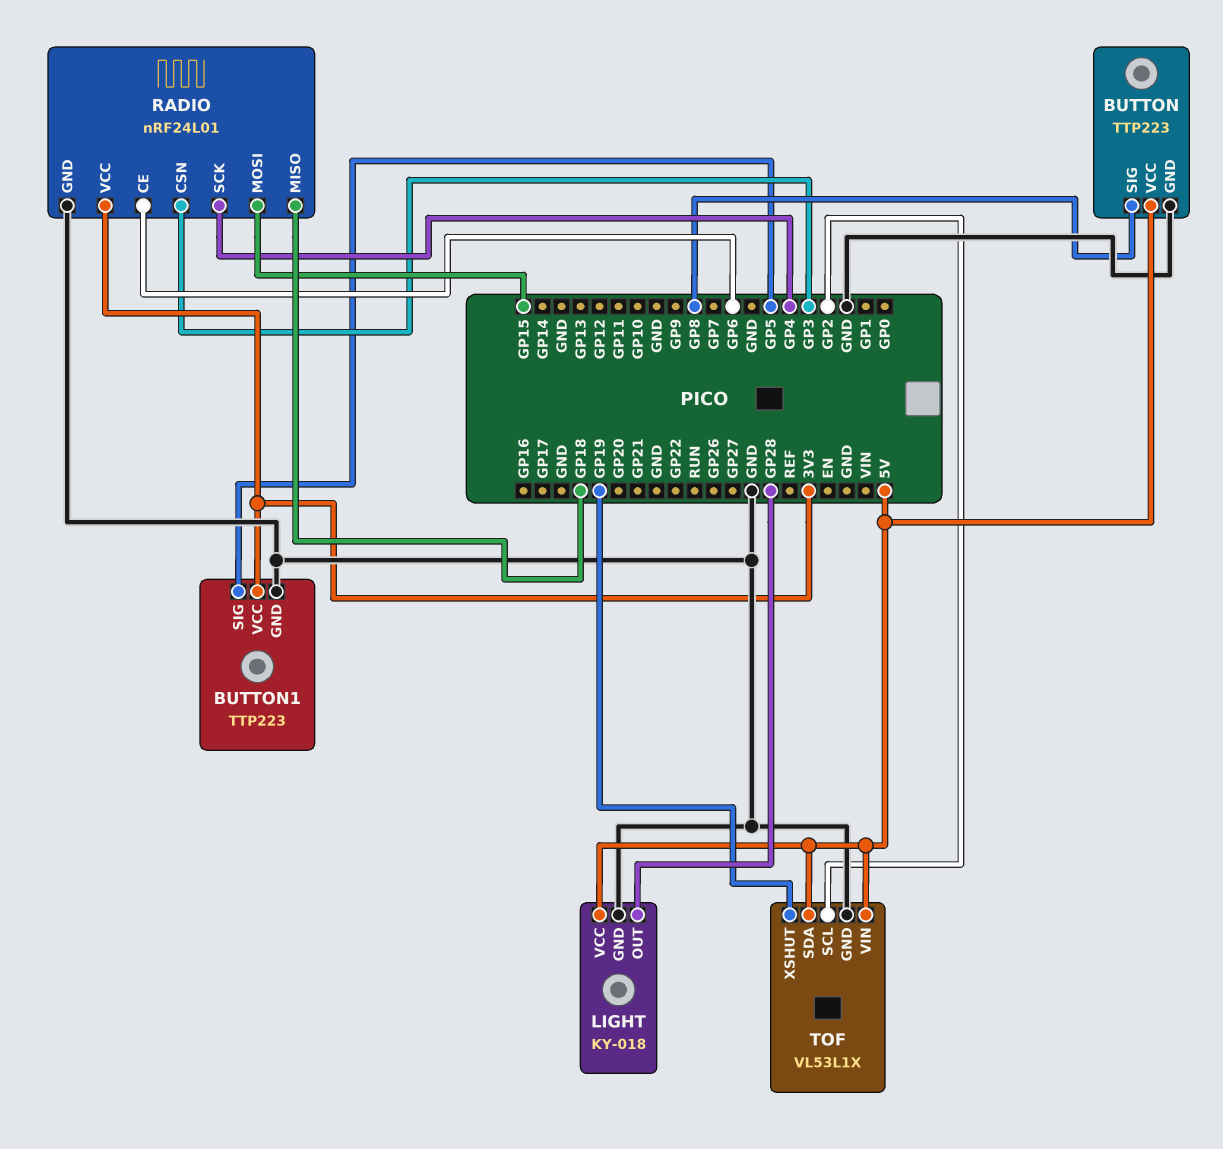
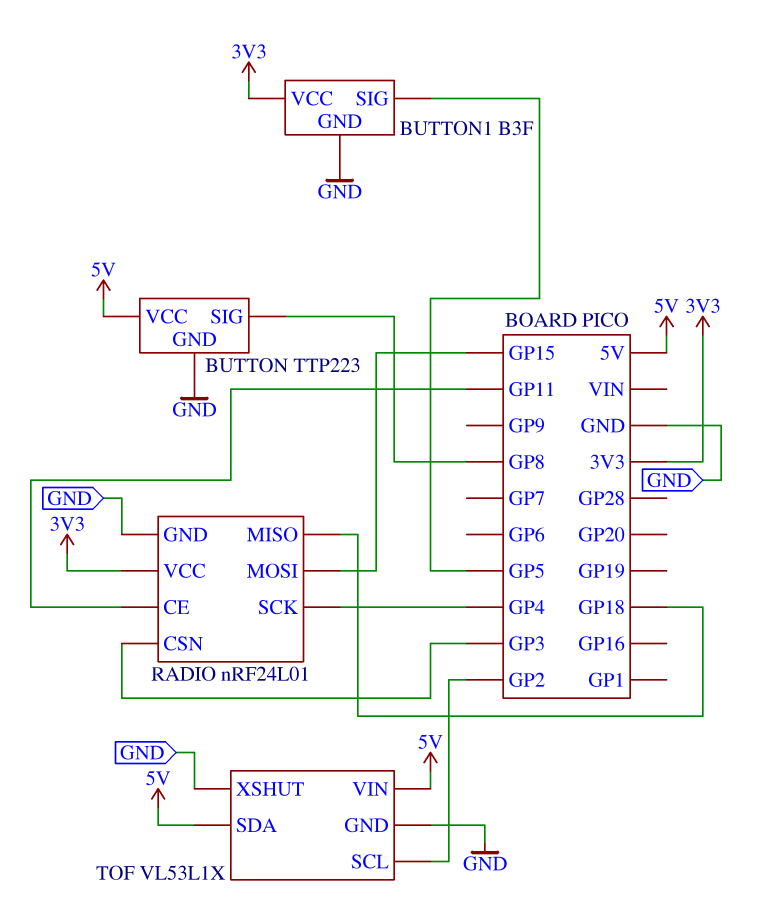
BUTTON1: TTP223 -> B3F
LIGHT: KY-018 -> none
LIGHT pin GND: GND -> none
LIGHT pin OUT: GP28 -> none
LIGHT pin VCC: 5V -> none
RADIO pin CE: GP6 -> GP11
TOF pin XSHUT: GP19 -> GND

